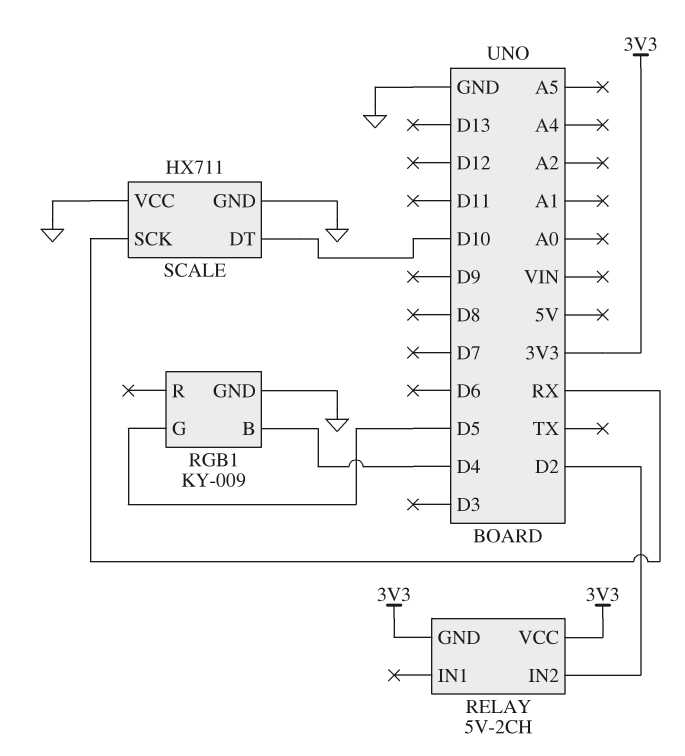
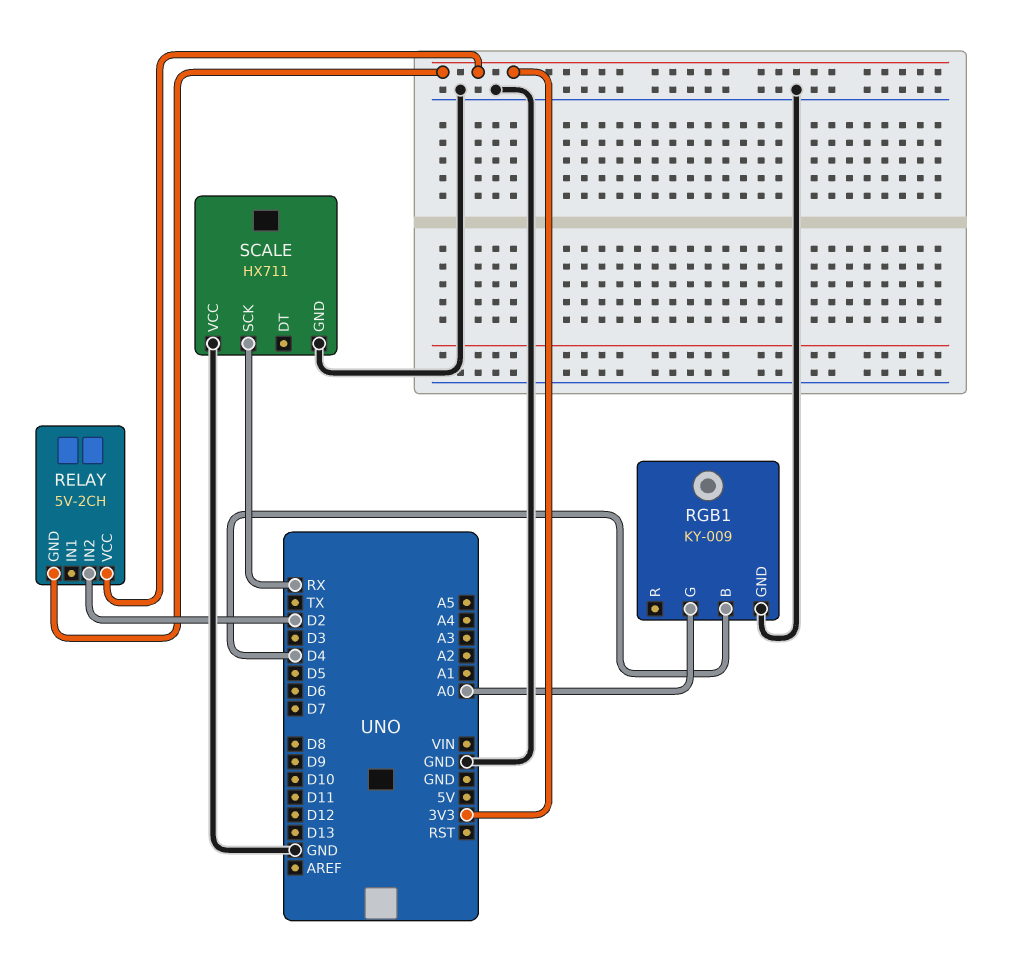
RGB1 pin G: D5 -> A0
SCALE pin DT: D10 -> none

